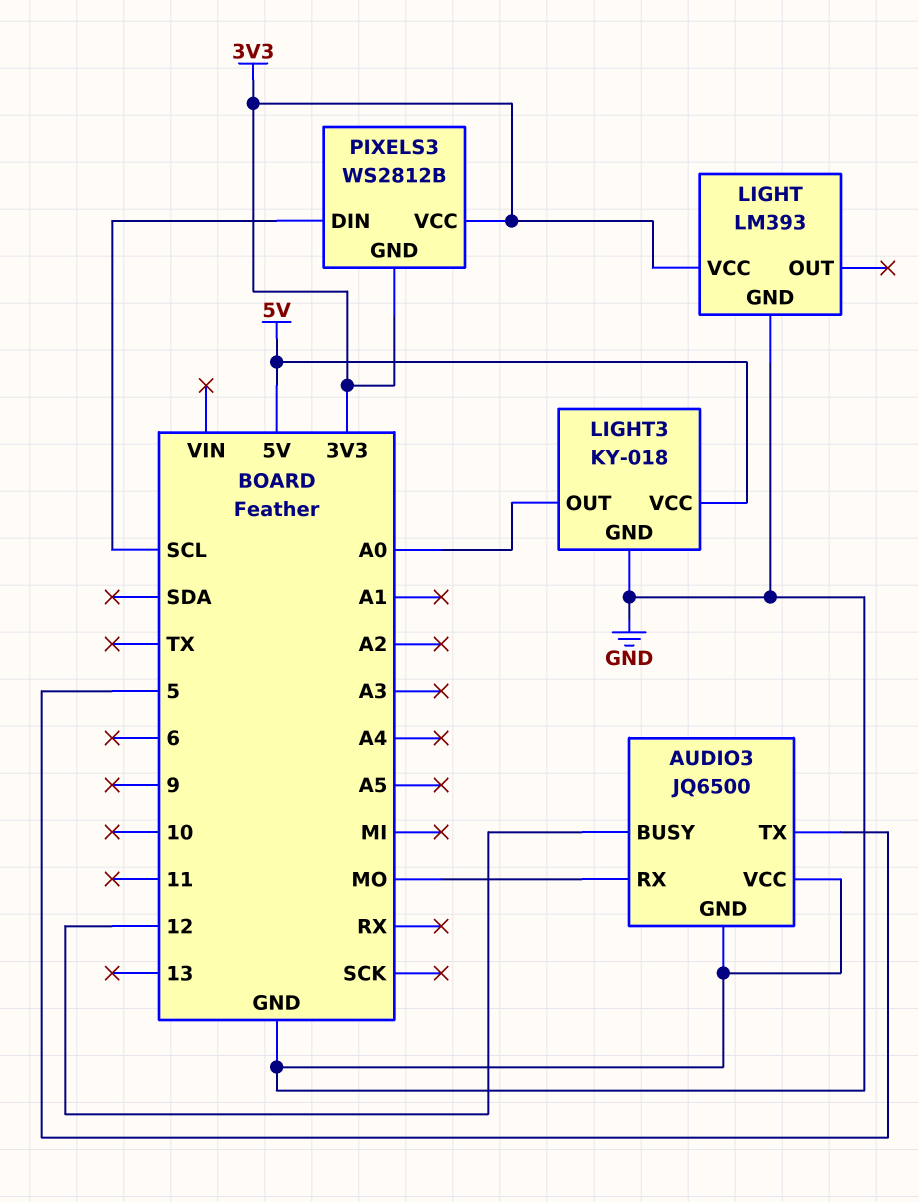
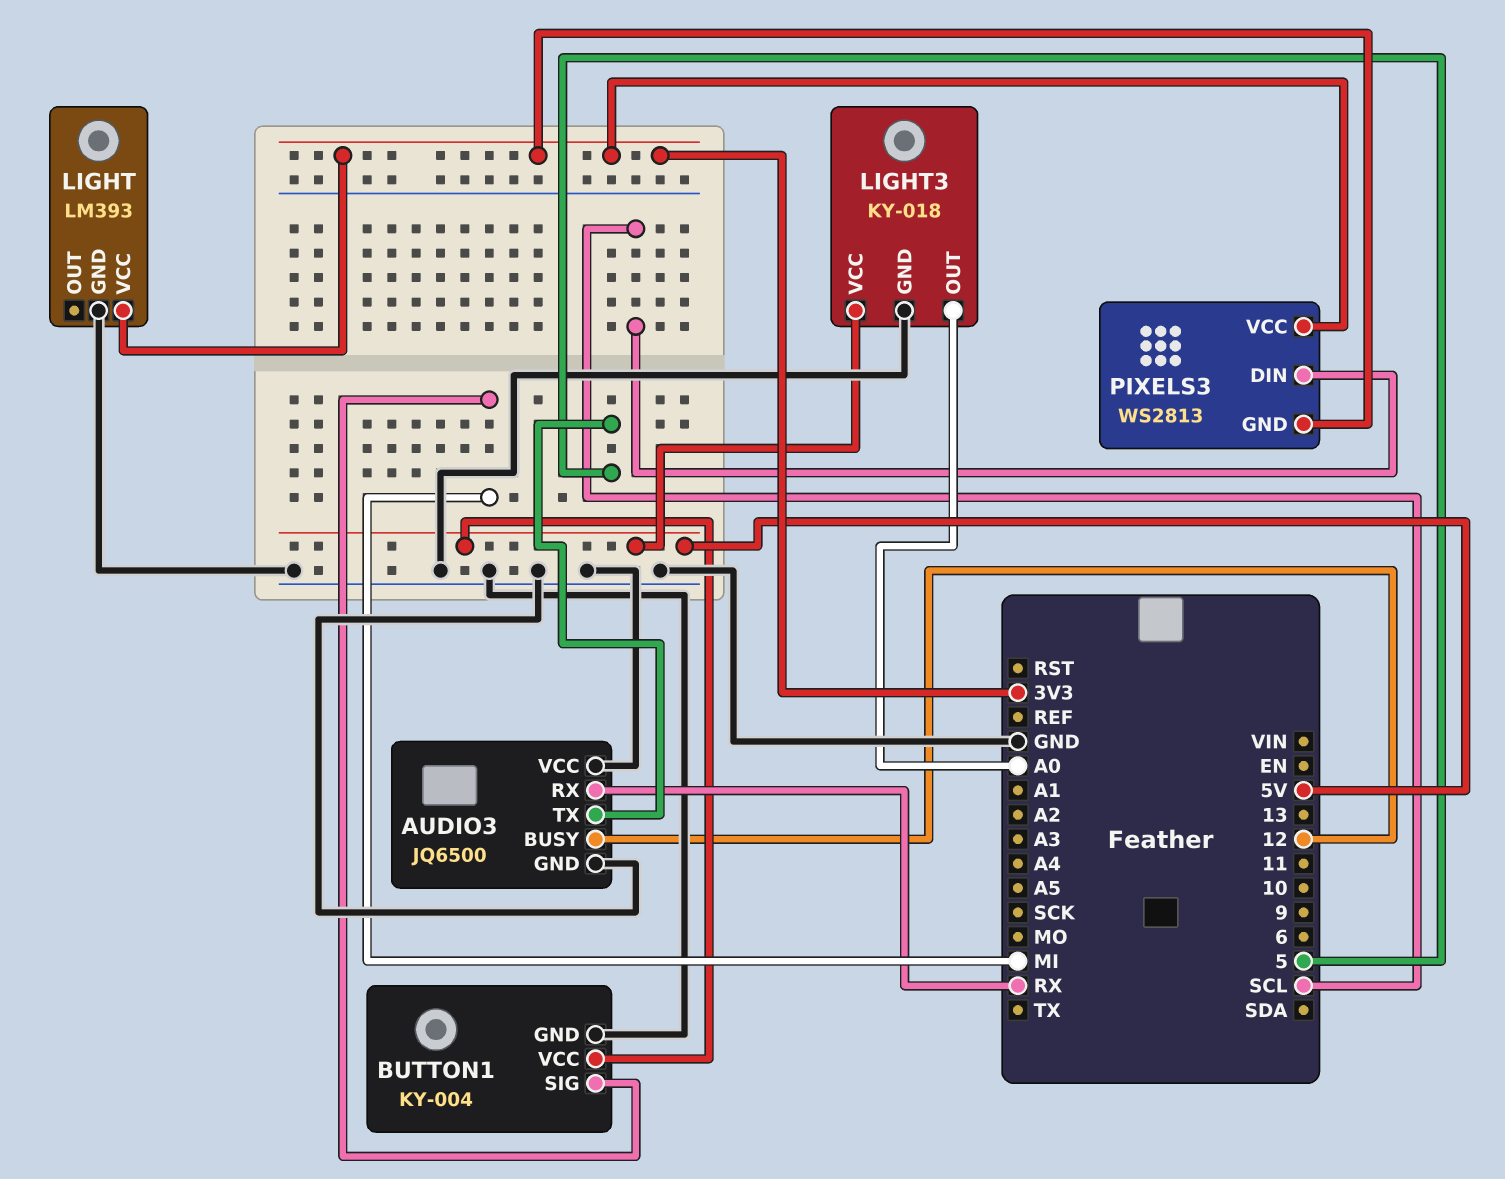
AUDIO3 pin RX: MO -> RX
BUTTON1: none -> KY-004
BUTTON1 pin GND: none -> GND
BUTTON1 pin SIG: none -> MI
BUTTON1 pin VCC: none -> 5V
PIXELS3: WS2812B -> WS2813

